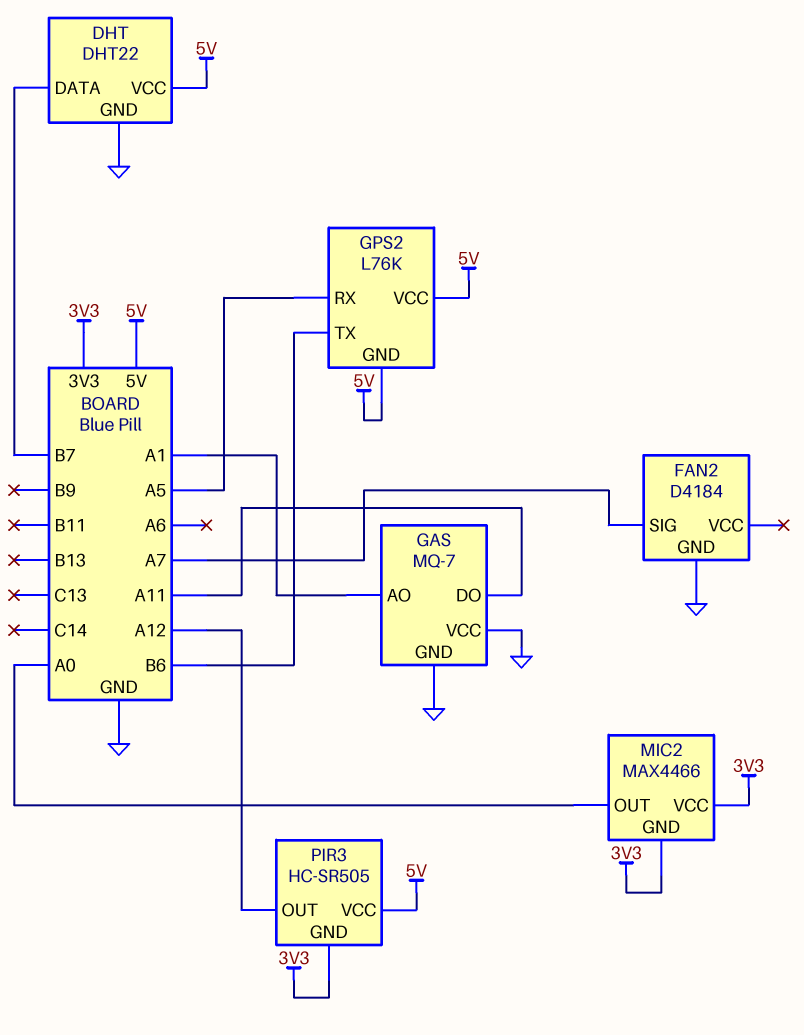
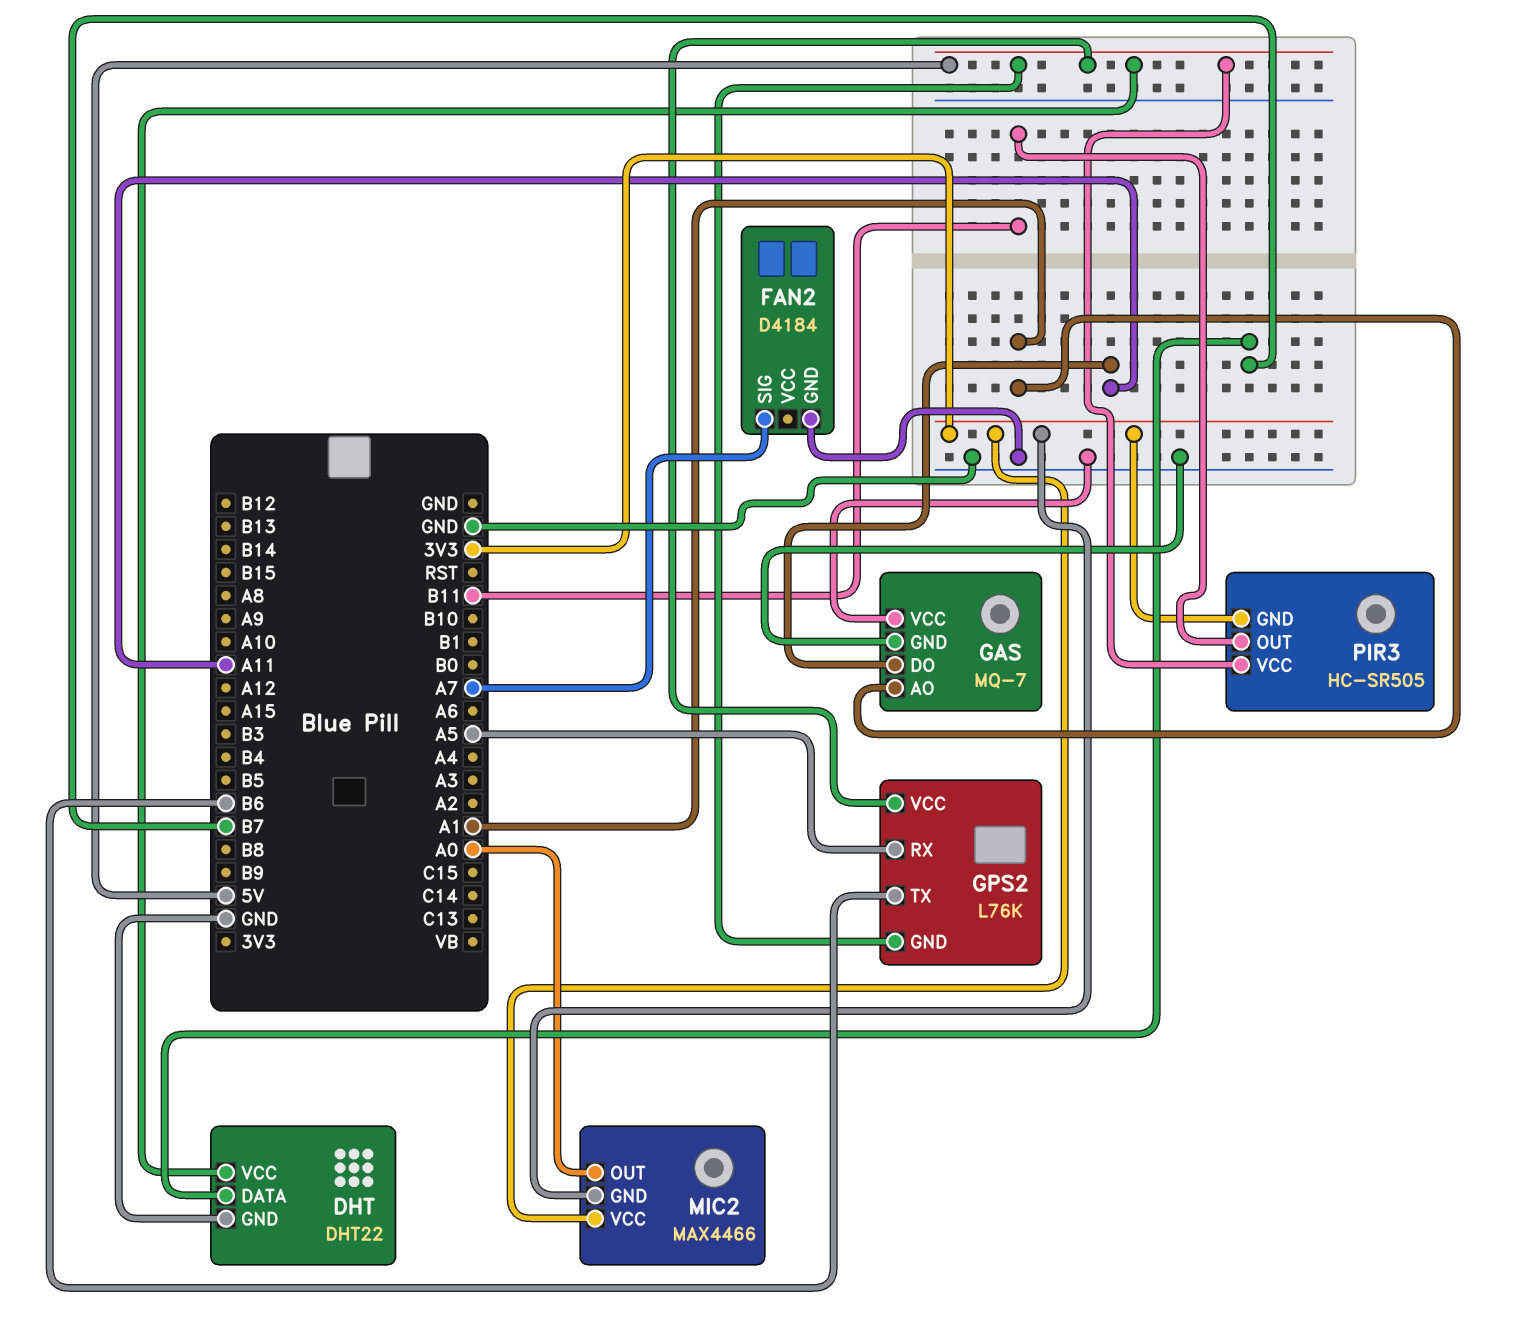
PIR3 pin OUT: A12 -> B11

